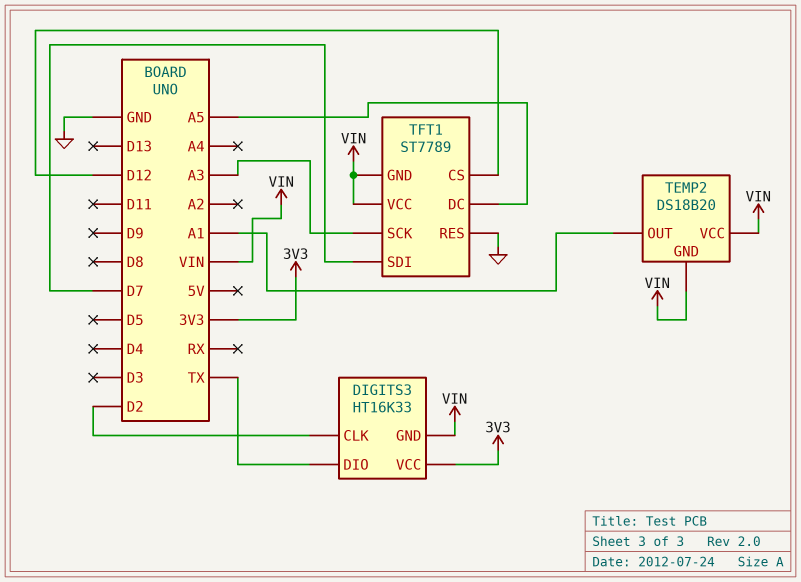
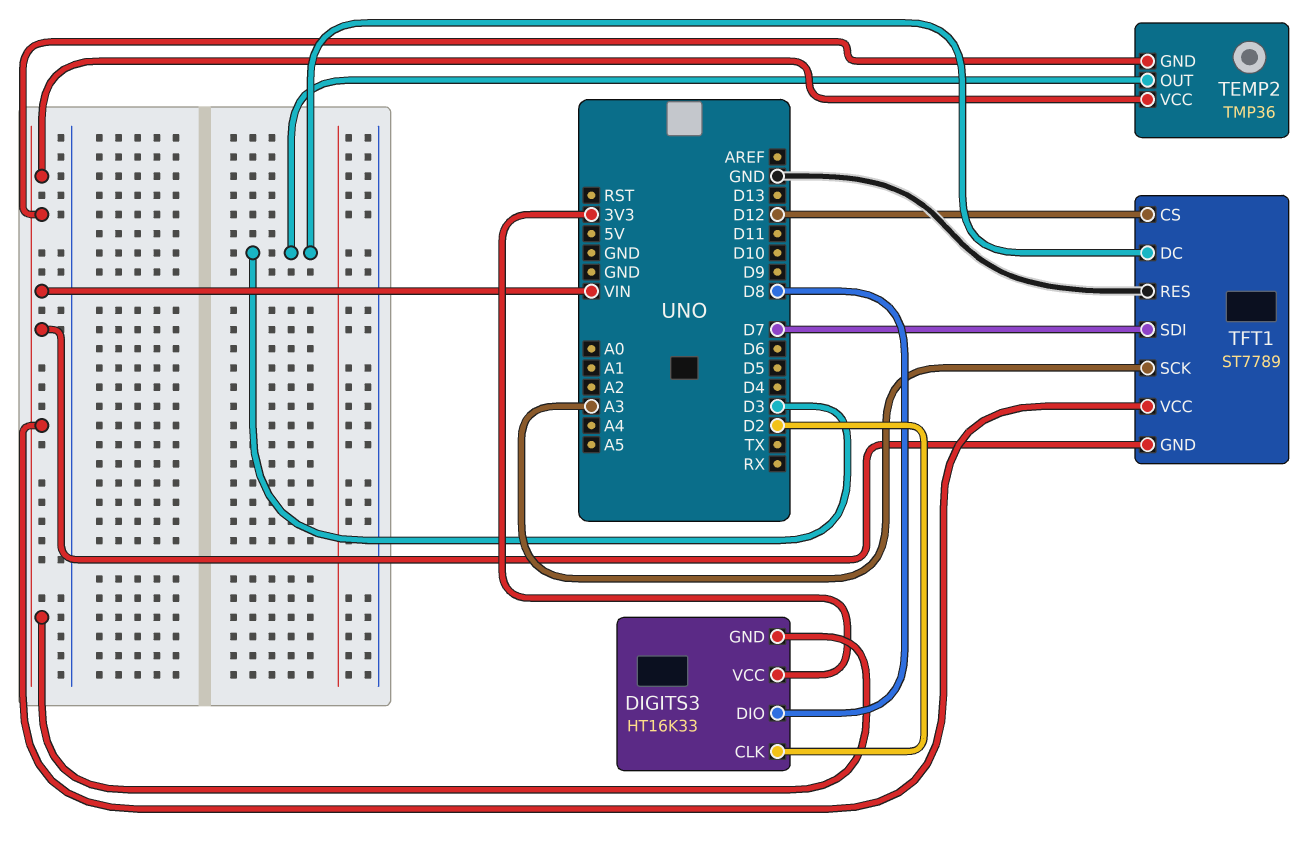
DIGITS3 pin DIO: TX -> D8
TEMP2: DS18B20 -> TMP36
TEMP2 pin OUT: A1 -> D3
TFT1 pin DC: A5 -> D3

